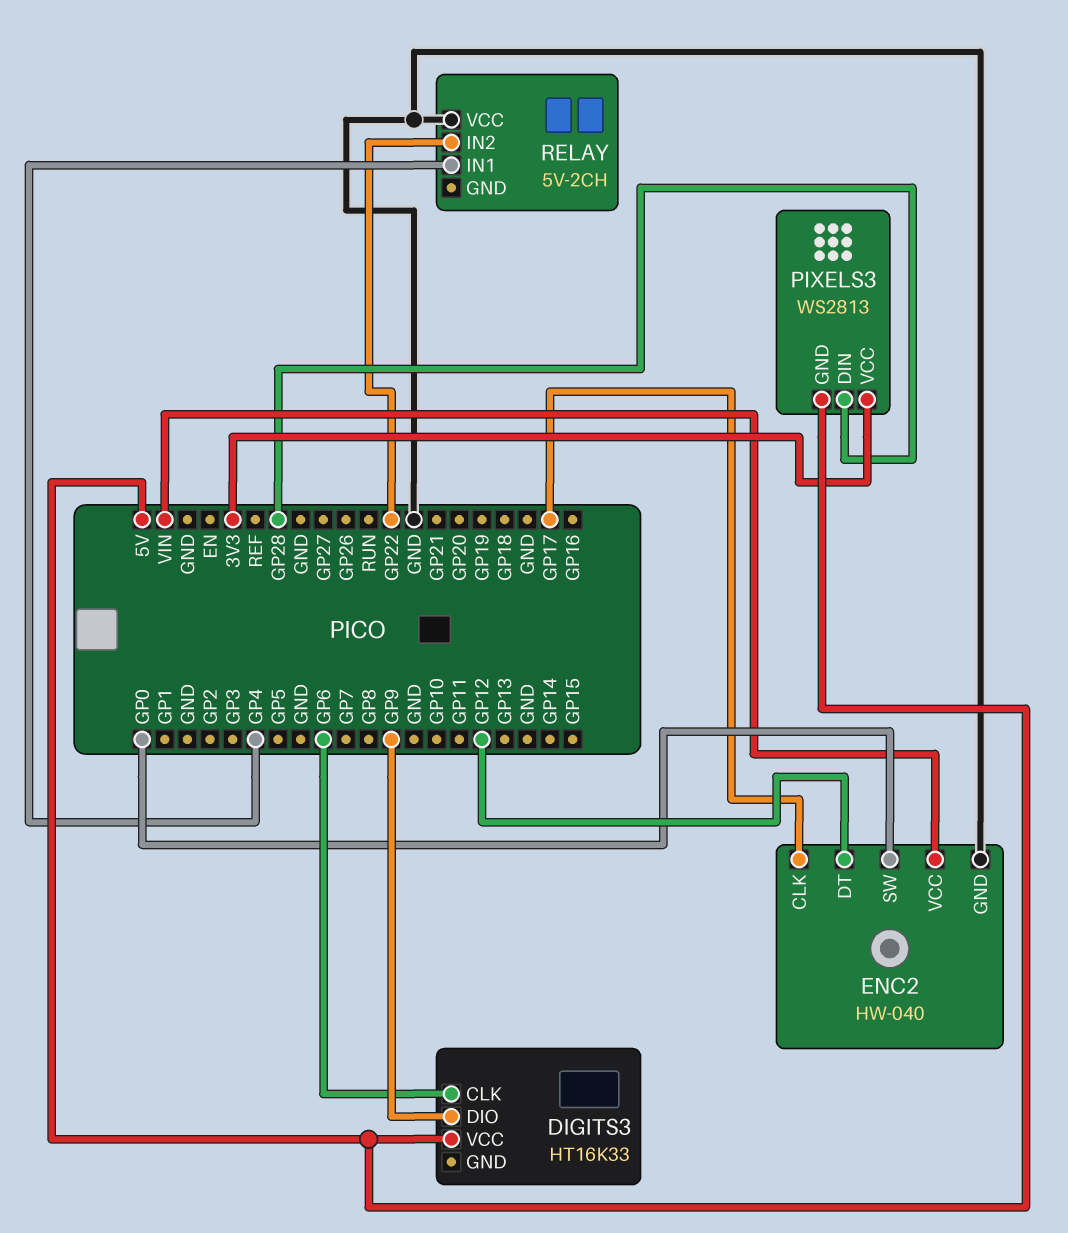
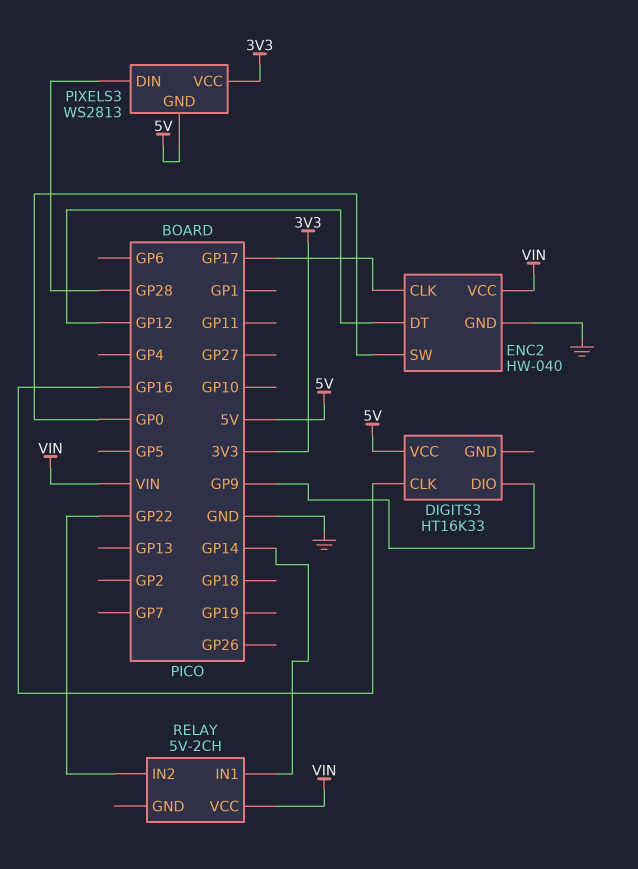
DIGITS3 pin CLK: GP6 -> GP16
RELAY pin IN1: GP4 -> GP14
RELAY pin VCC: GND -> VIN

